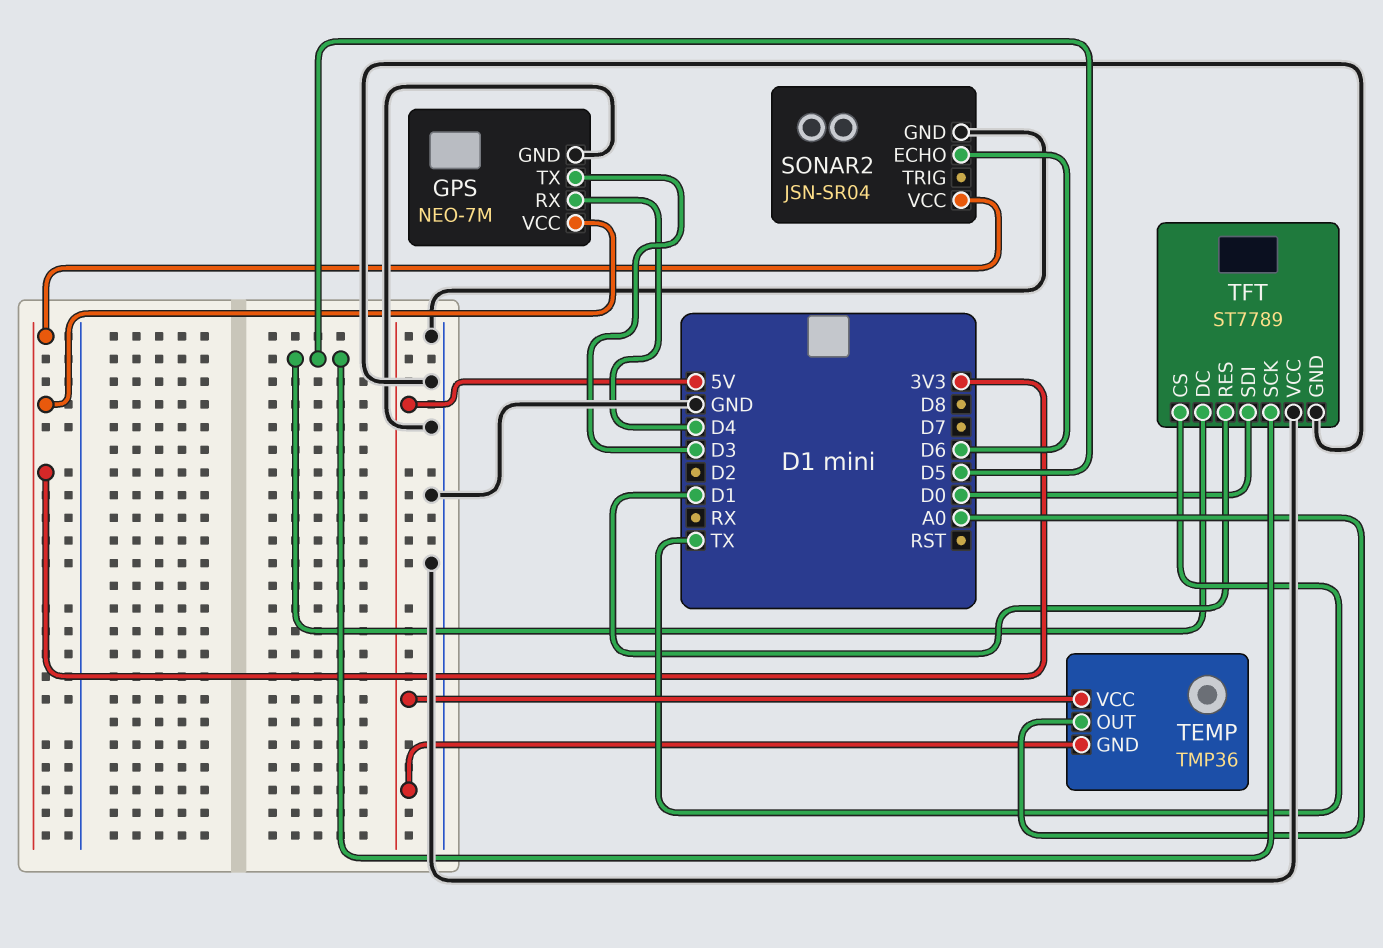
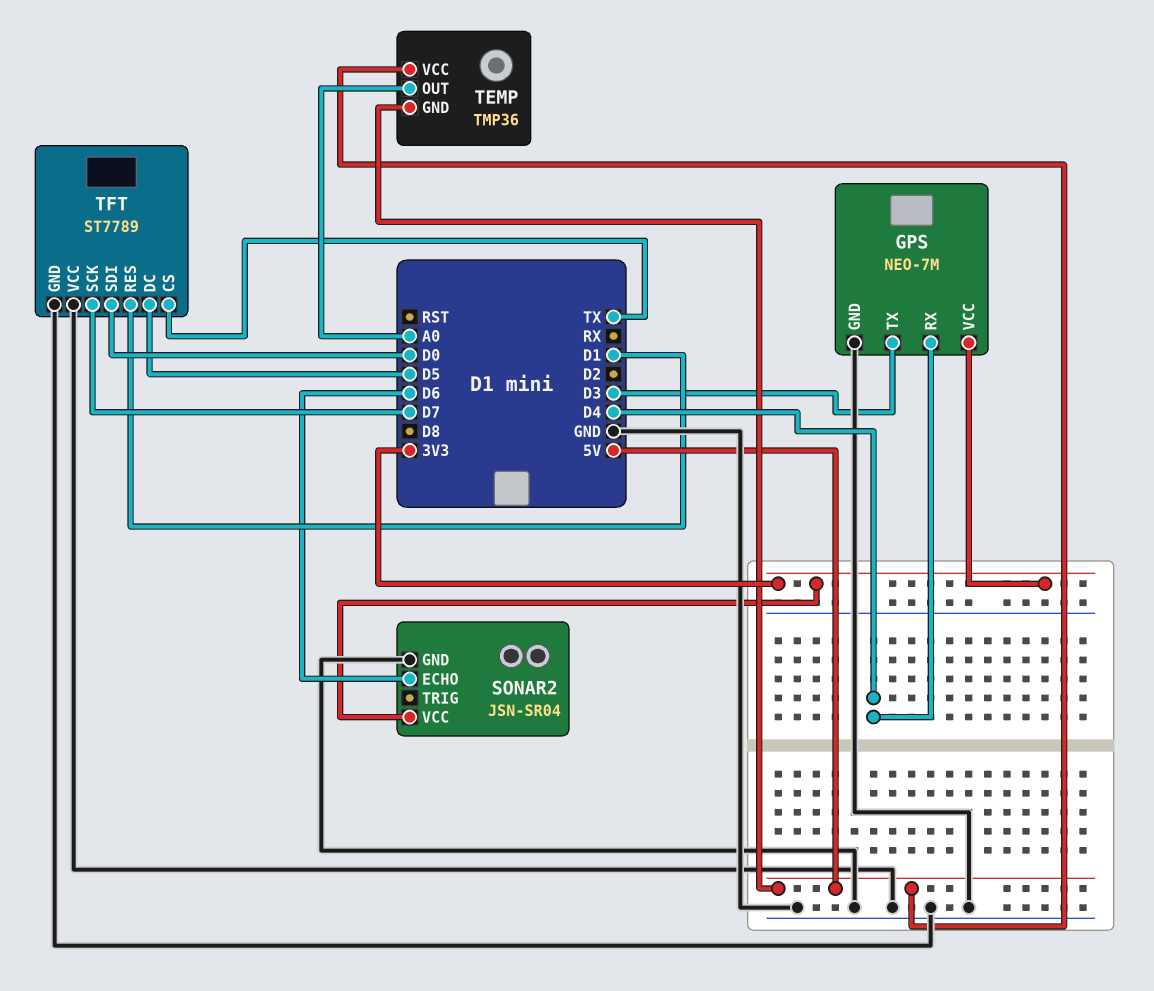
TFT pin SCK: D5 -> D7

